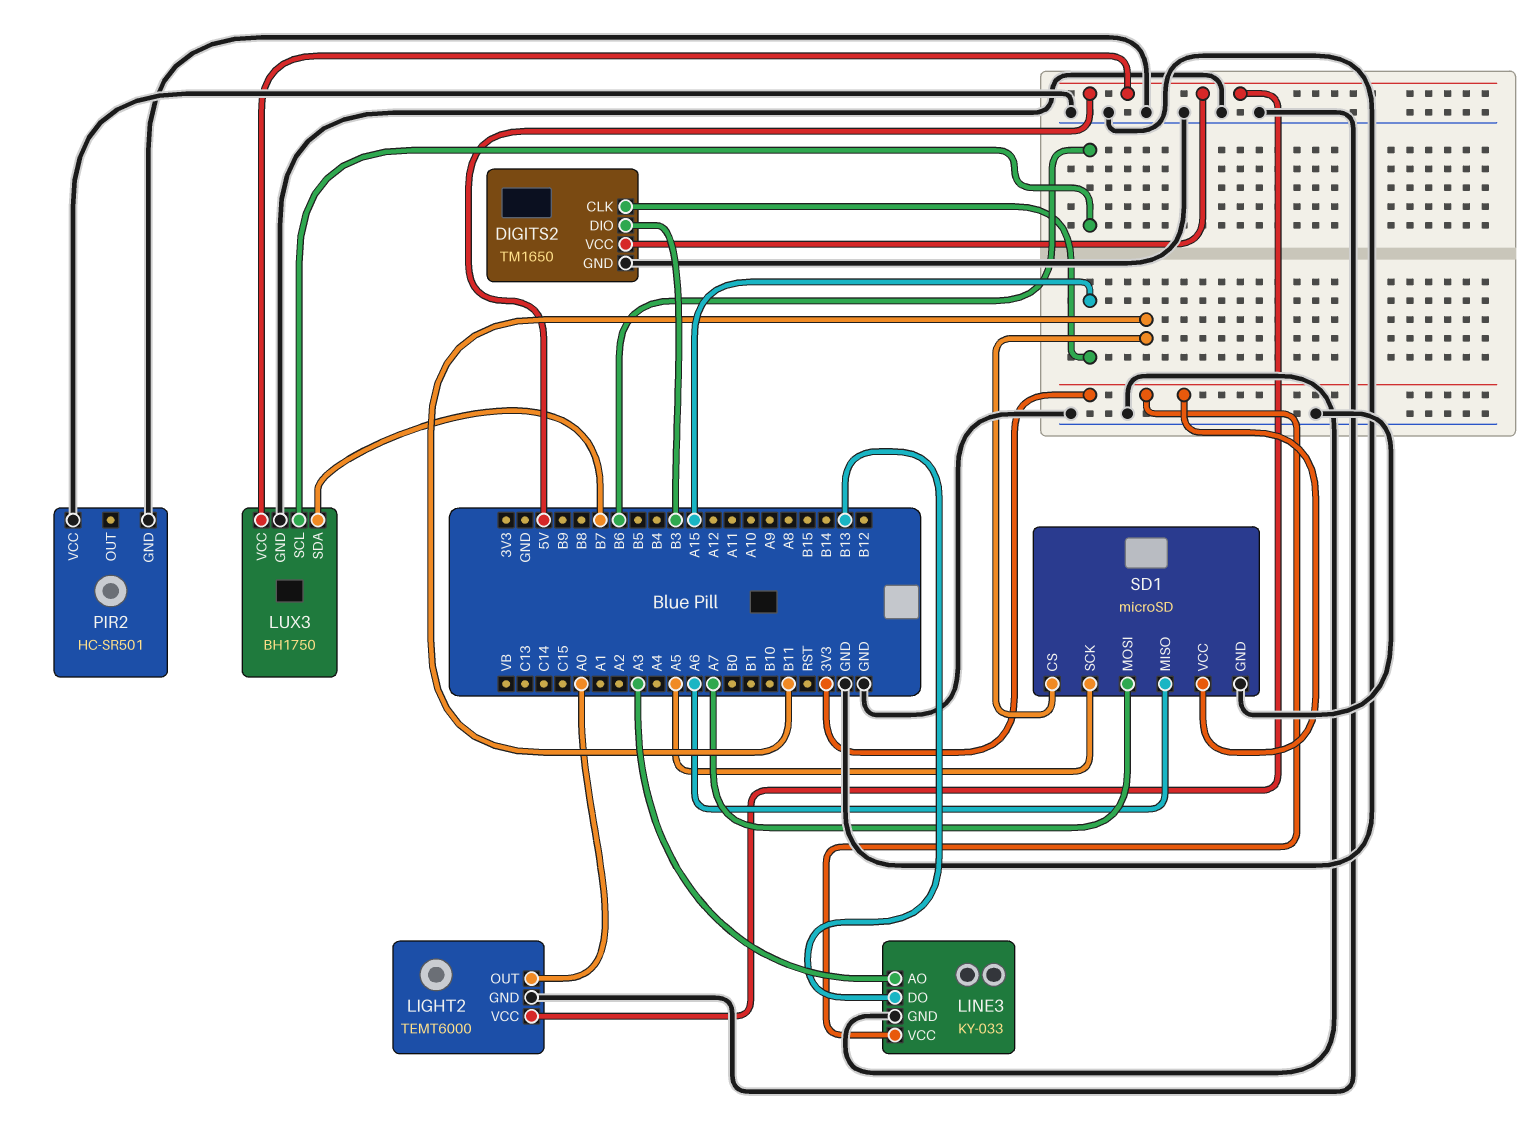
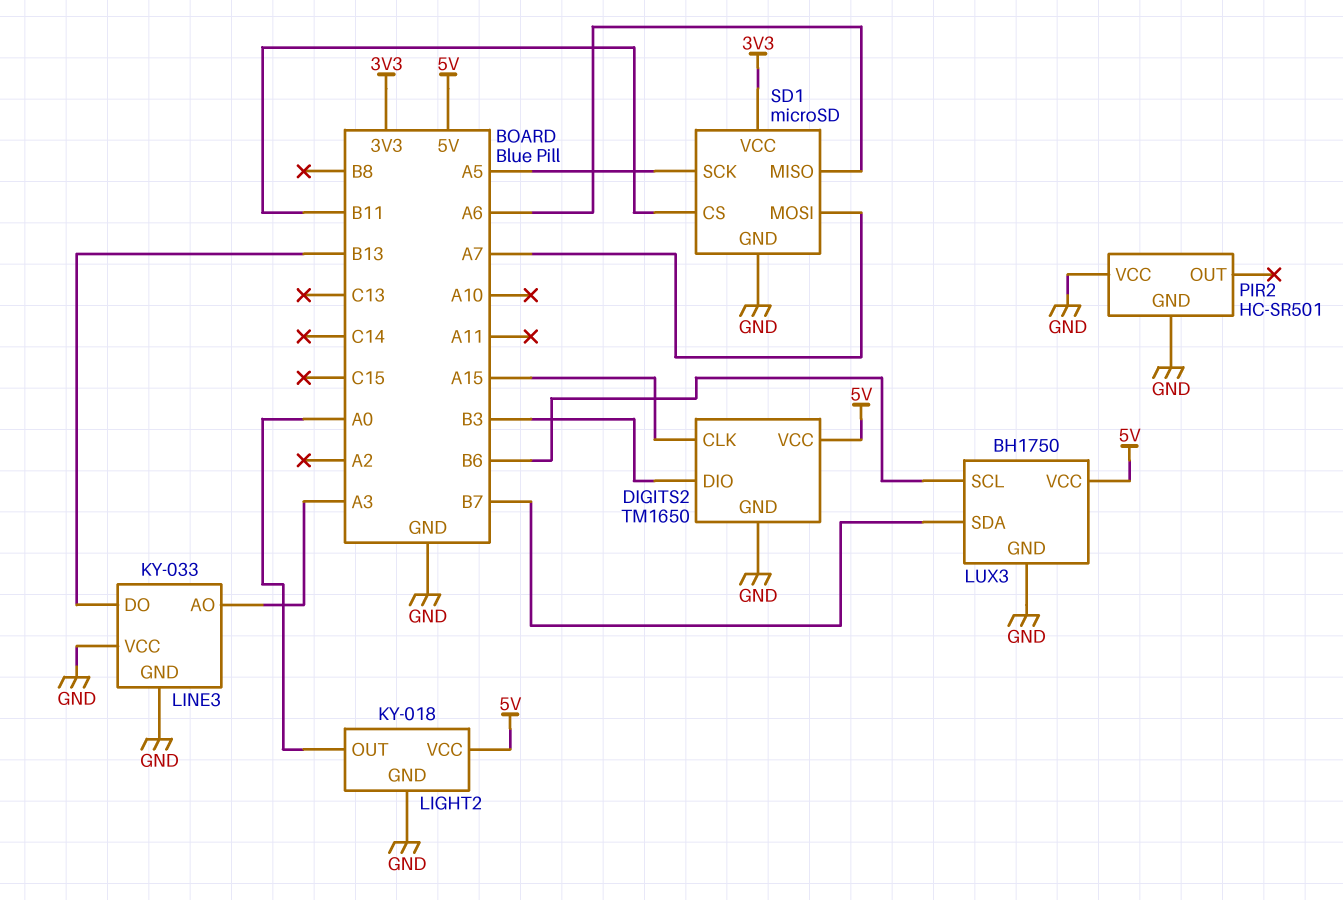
LIGHT2: TEMT6000 -> KY-018
LINE3 pin VCC: 3V3 -> GND

